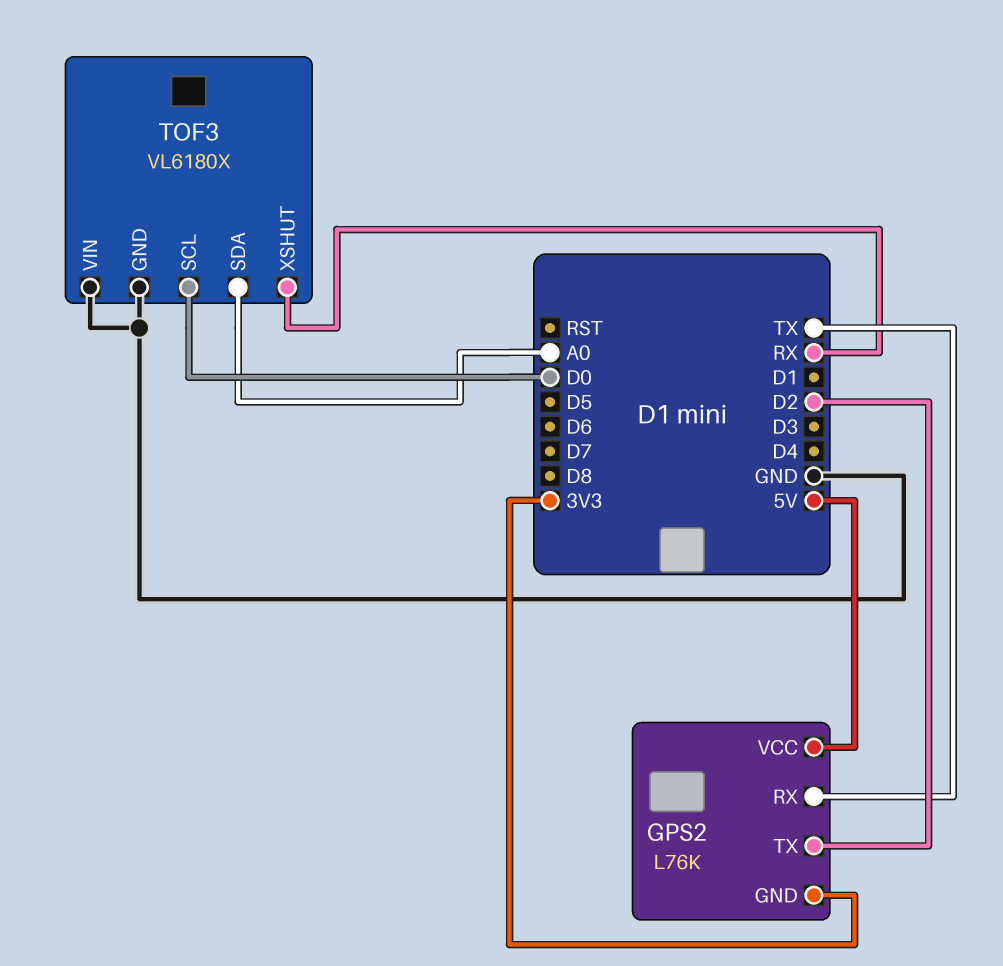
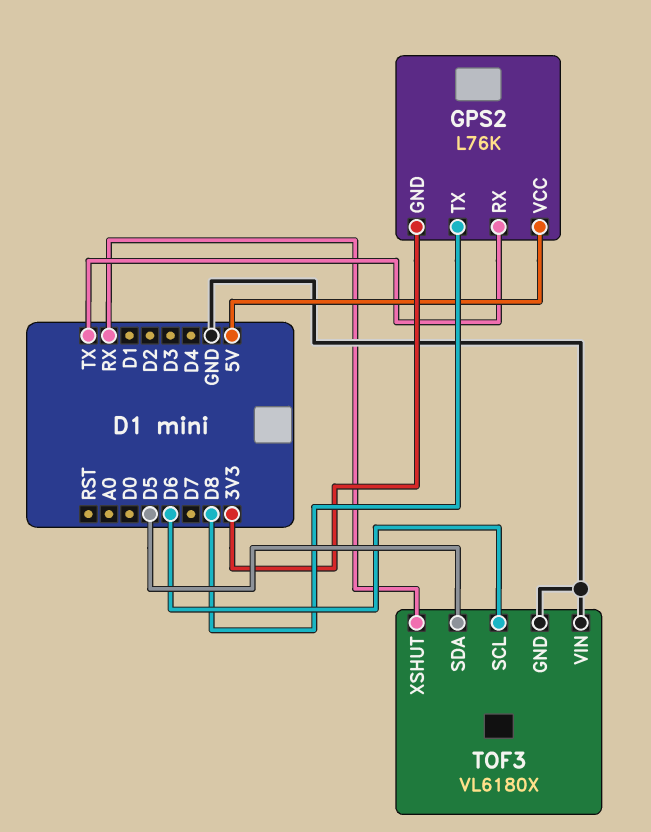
GPS2 pin TX: D2 -> D8
TOF3 pin SCL: D0 -> D6
TOF3 pin SDA: A0 -> D5

